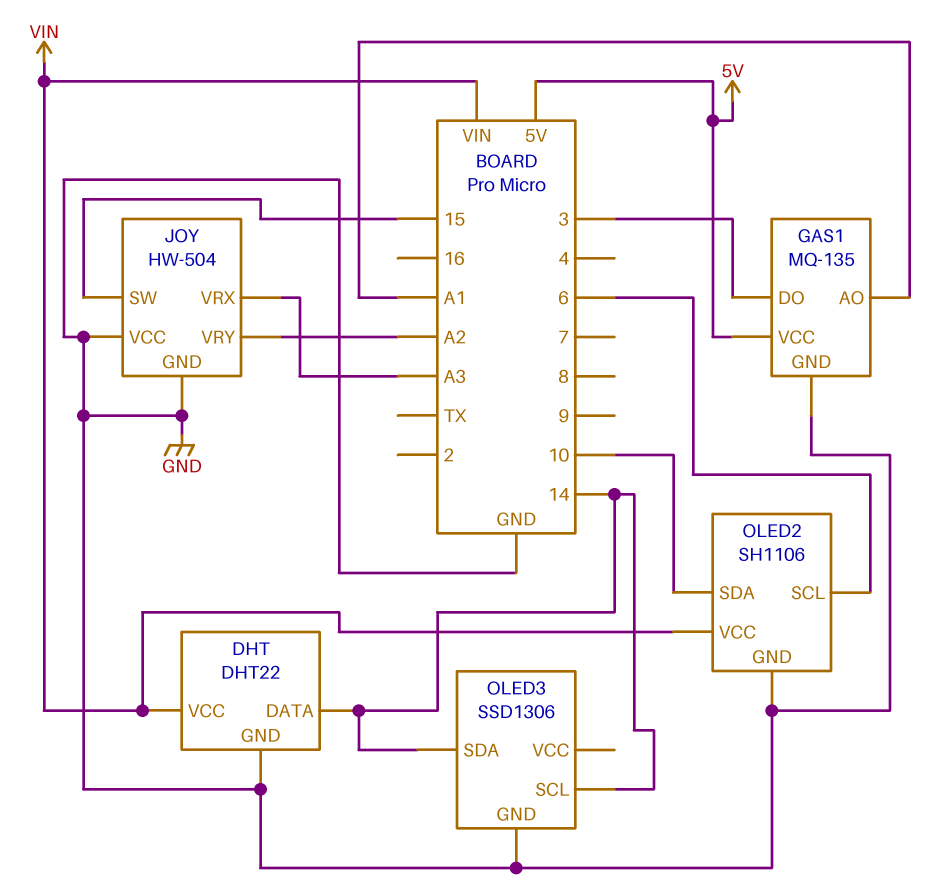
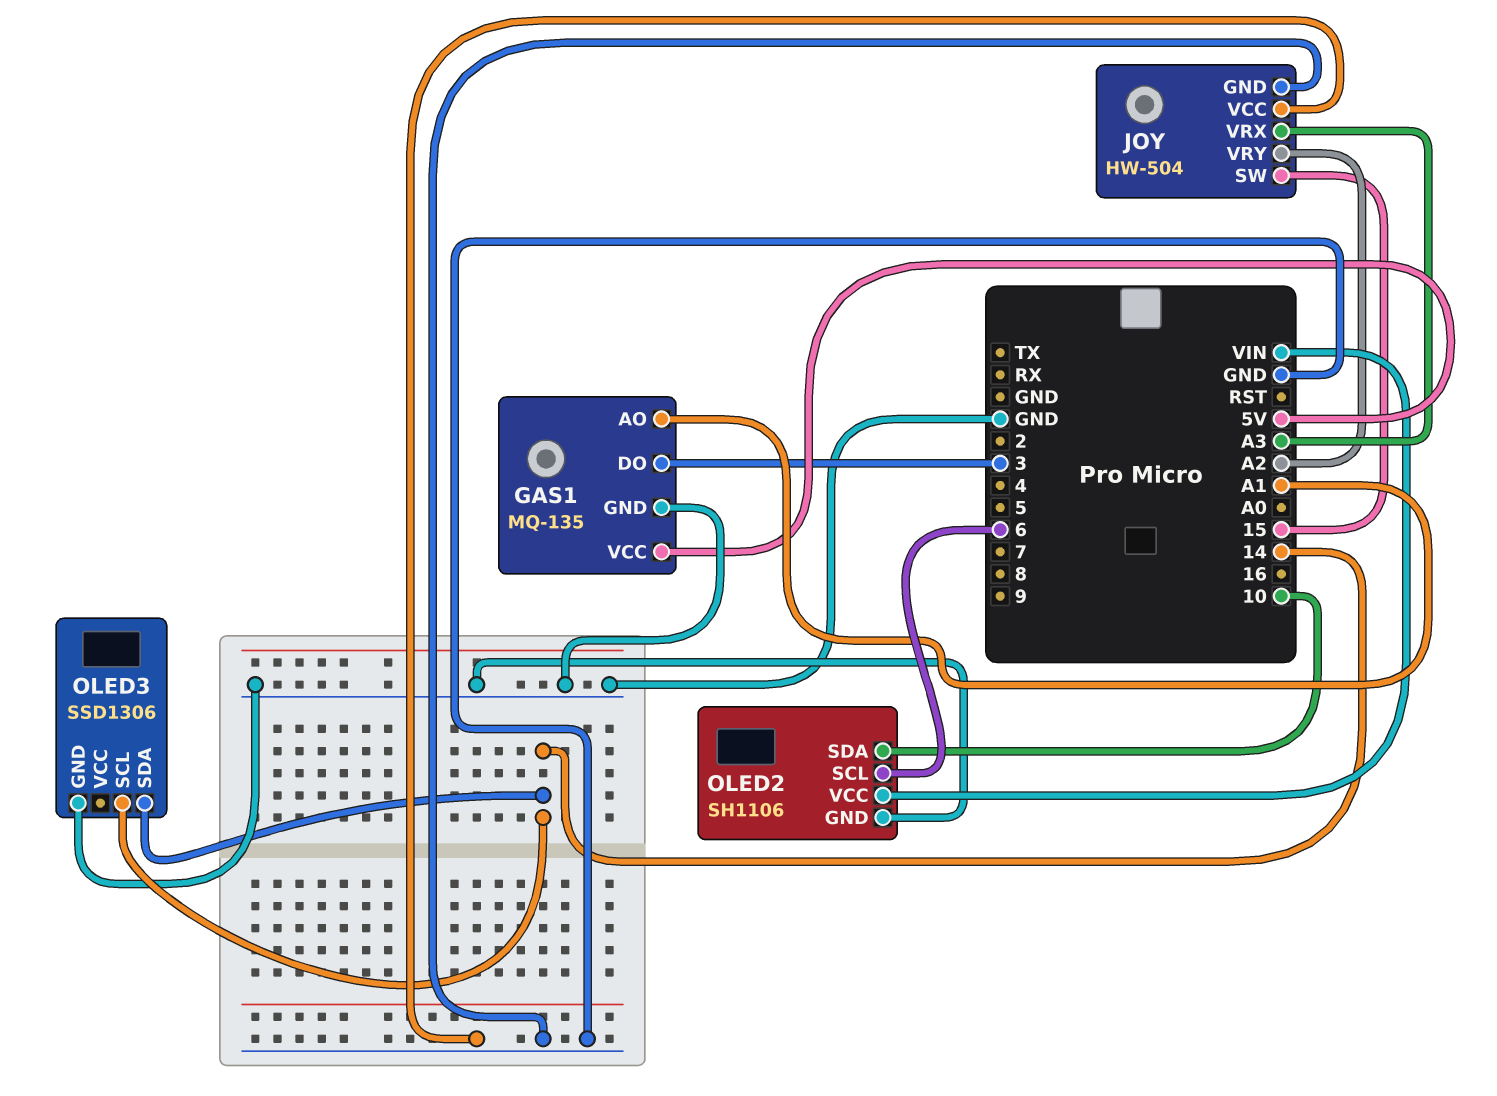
DHT: DHT22 -> none
DHT pin DATA: 14 -> none
DHT pin GND: GND -> none
DHT pin VCC: VIN -> none

